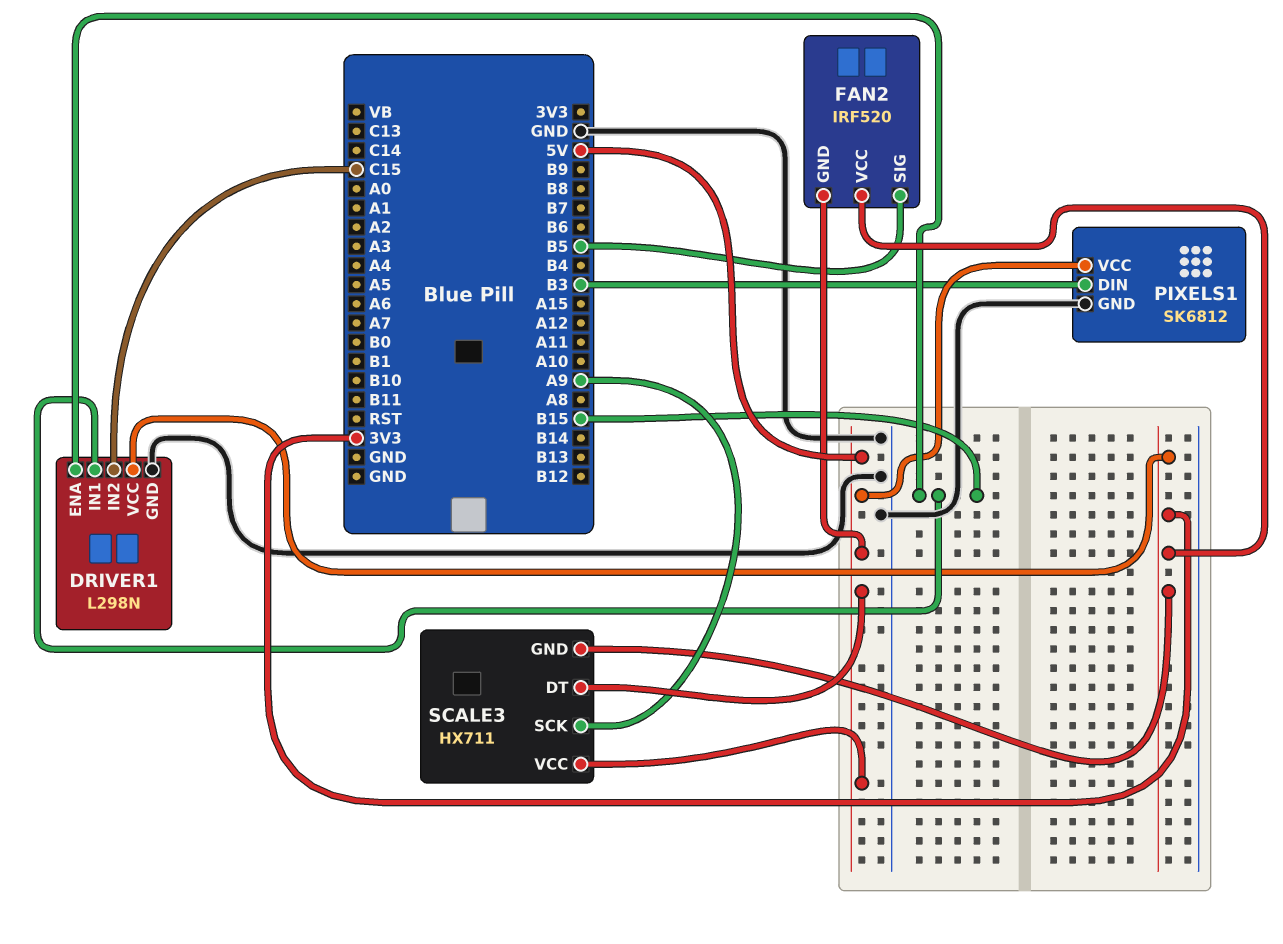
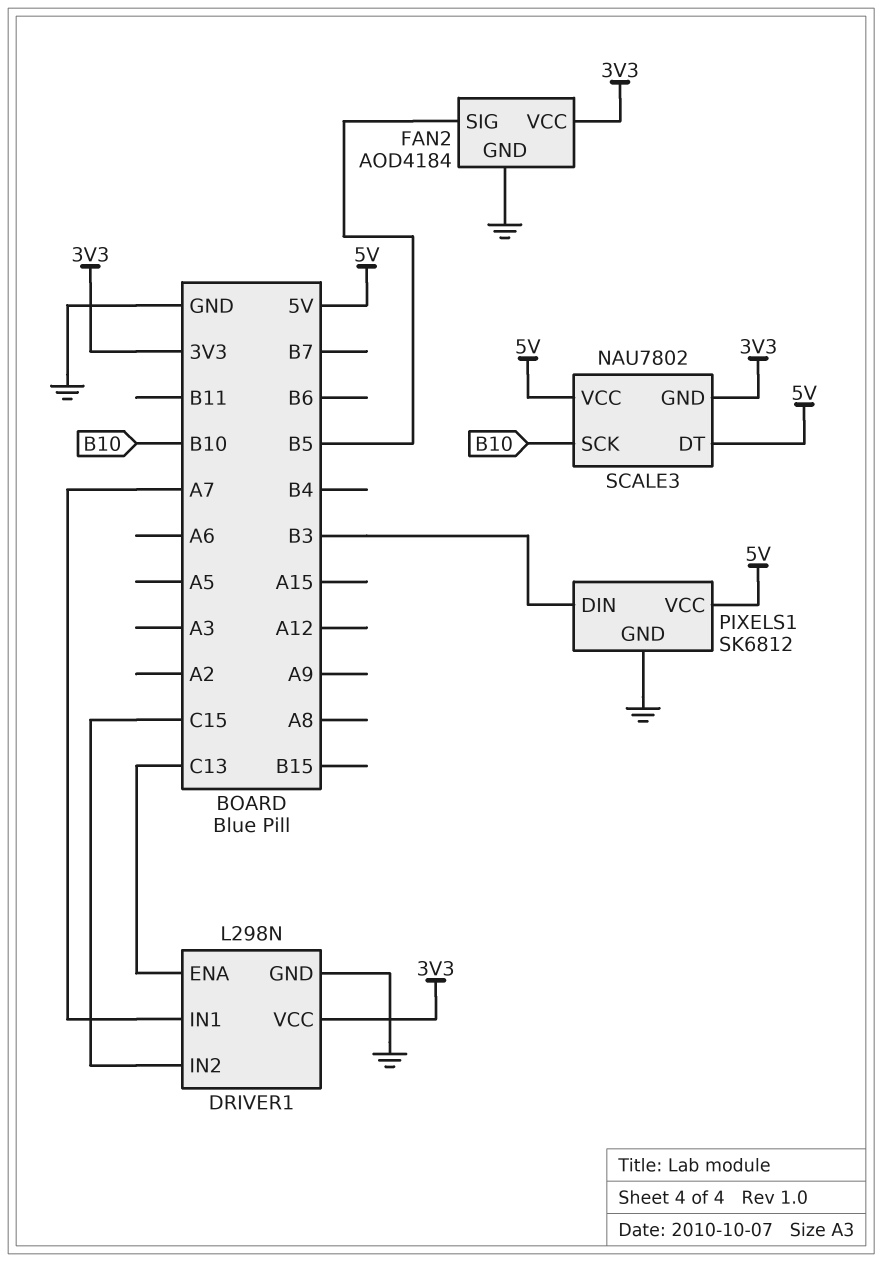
DRIVER1 pin ENA: B15 -> C13
DRIVER1 pin IN1: B15 -> A7
FAN2: IRF520 -> AOD4184
FAN2 pin GND: 5V -> GND
SCALE3: HX711 -> NAU7802
SCALE3 pin SCK: A9 -> B10

